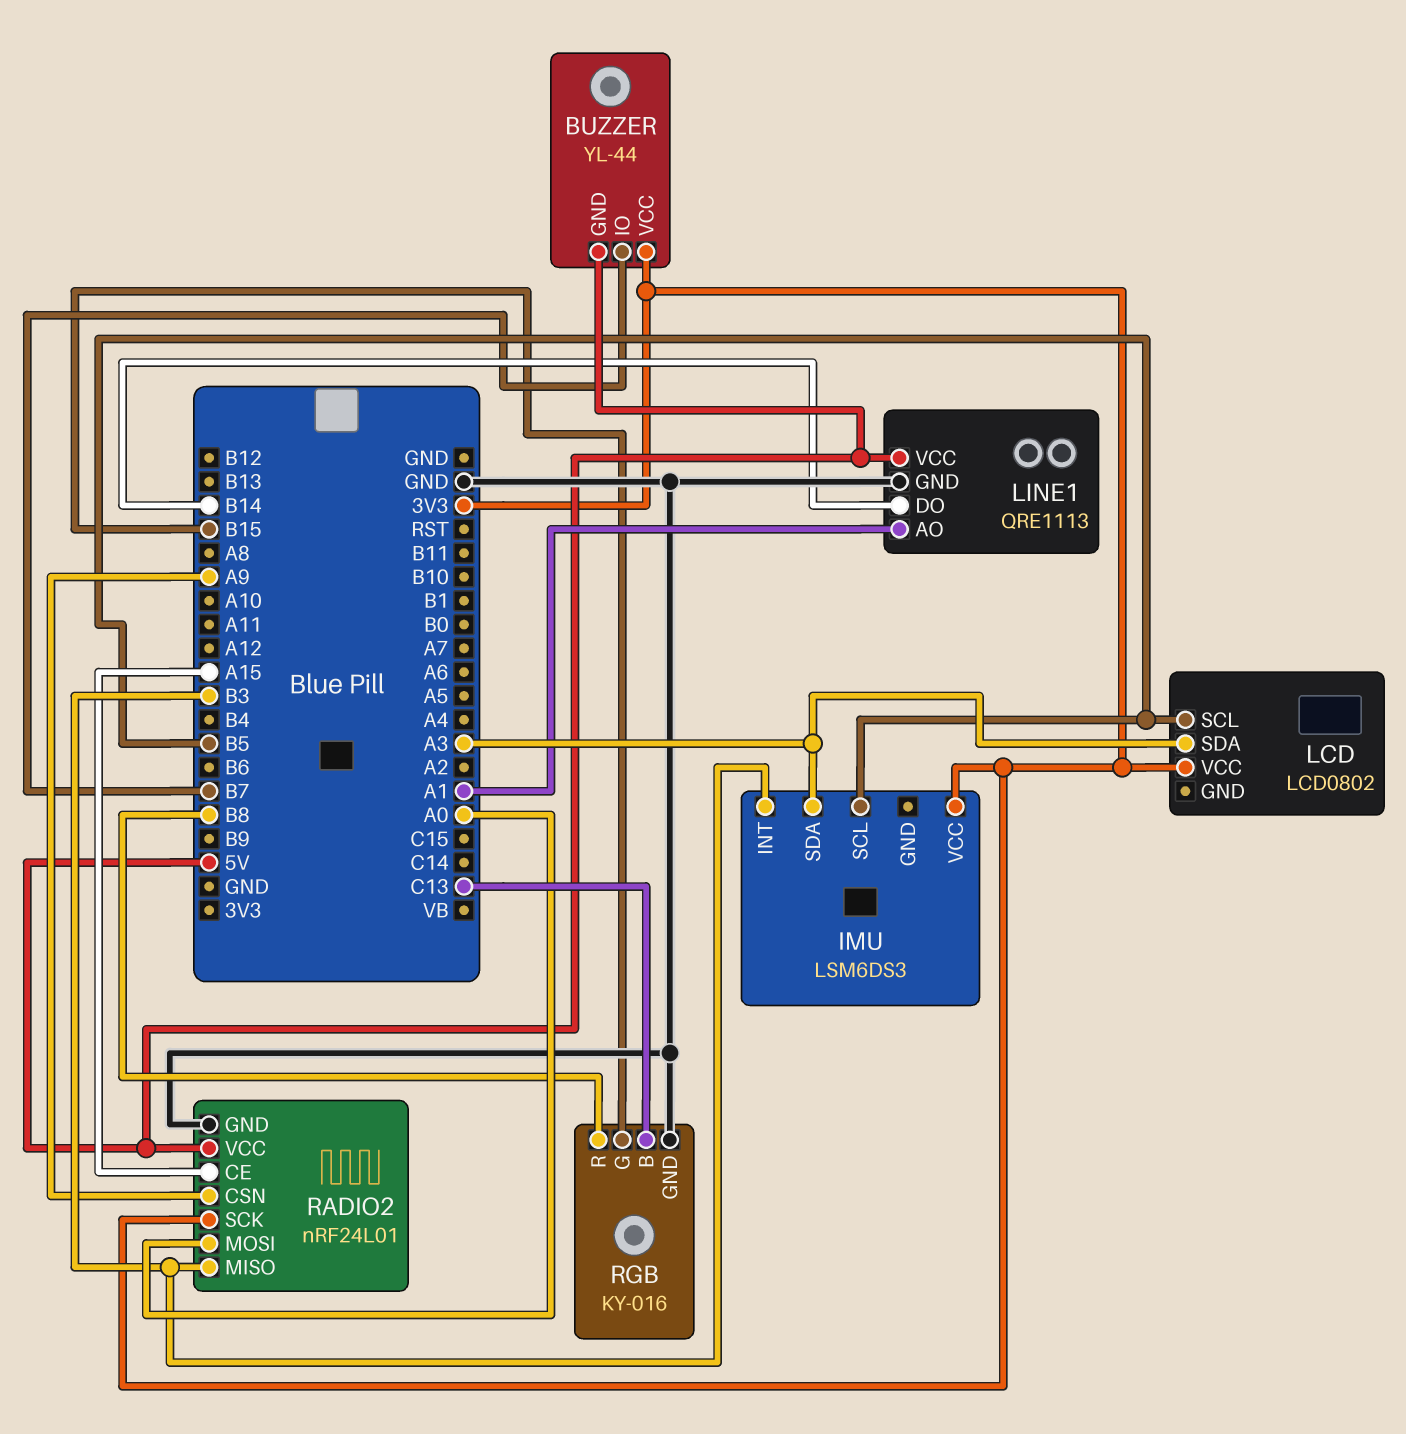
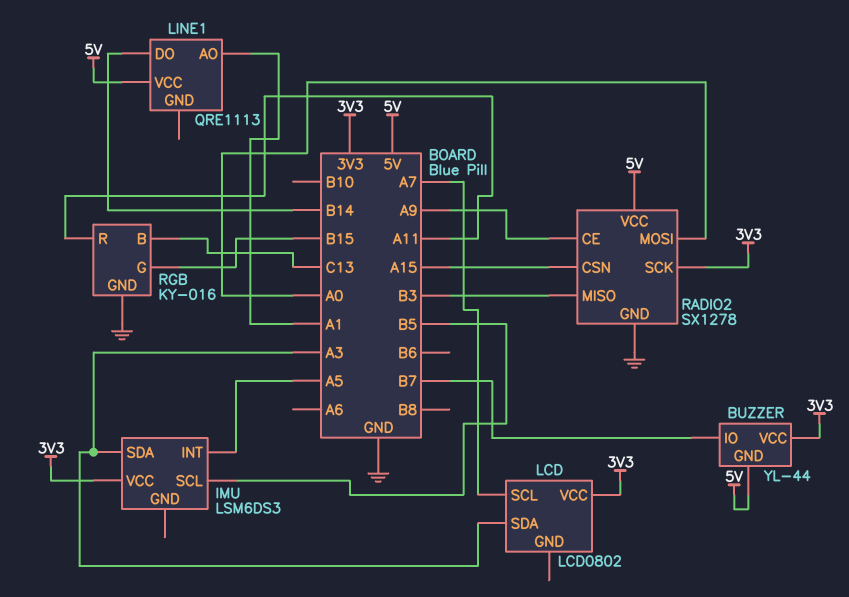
IMU pin INT: B3 -> A5
LCD pin SCL: B5 -> A7
LINE1 pin GND: GND -> none
RADIO2: nRF24L01 -> SX1278
RADIO2 pin CE: A15 -> A9
RADIO2 pin CSN: A9 -> A15
RGB pin R: B8 -> A11

